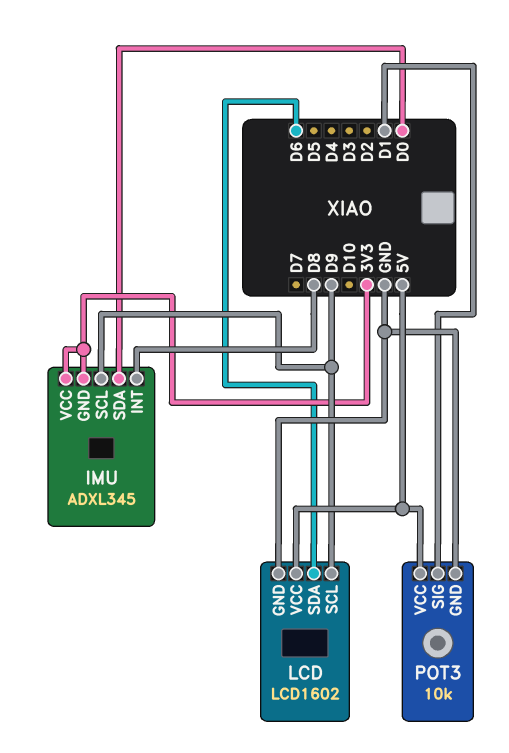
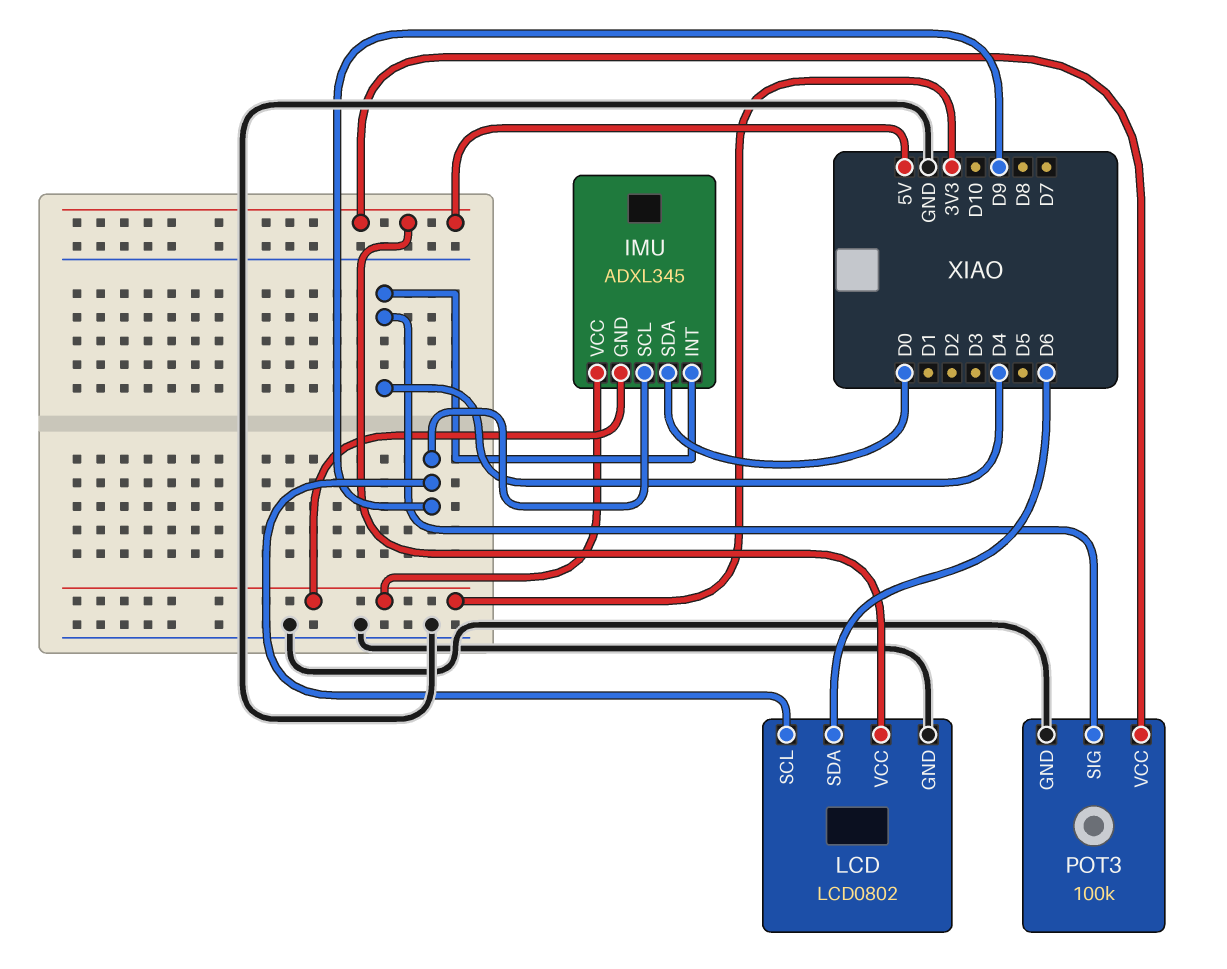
IMU pin INT: D8 -> D4
LCD: LCD1602 -> LCD0802
POT3: 10k -> 100k
POT3 pin SIG: D1 -> D4

